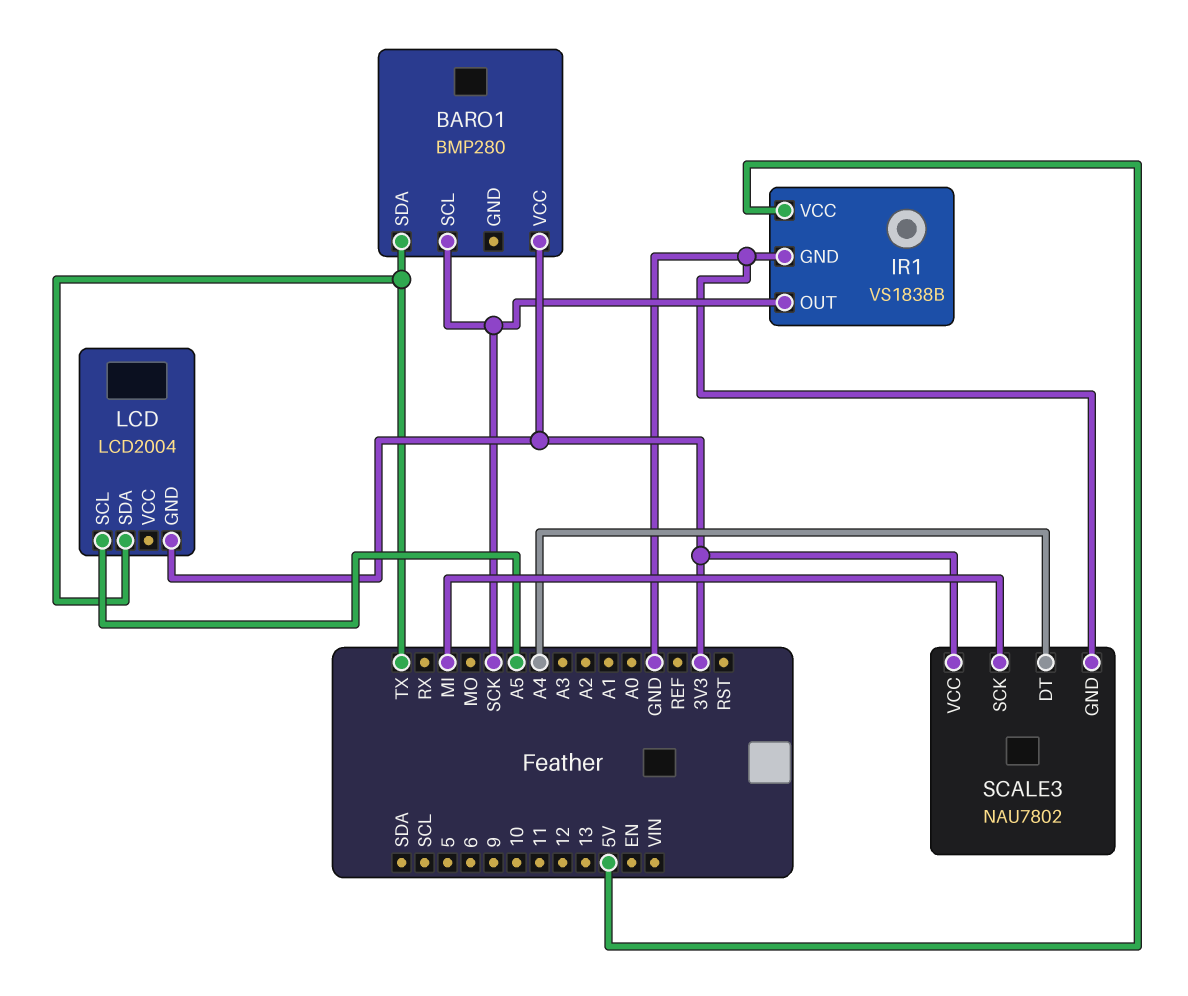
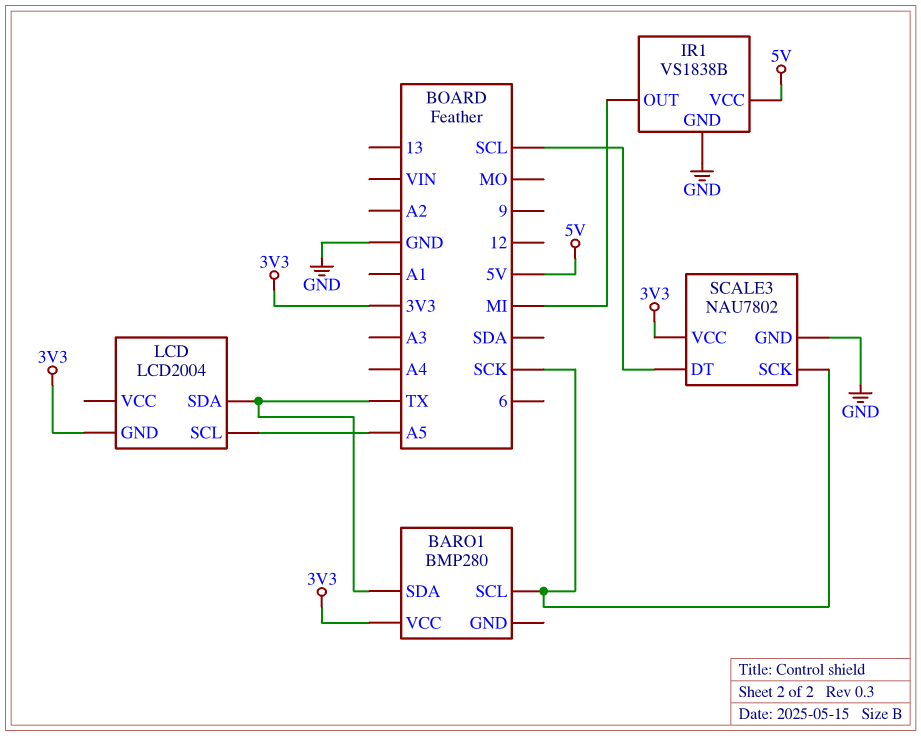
IR1 pin OUT: SCK -> MI
SCALE3 pin DT: A4 -> SCL
SCALE3 pin SCK: MI -> SCK

